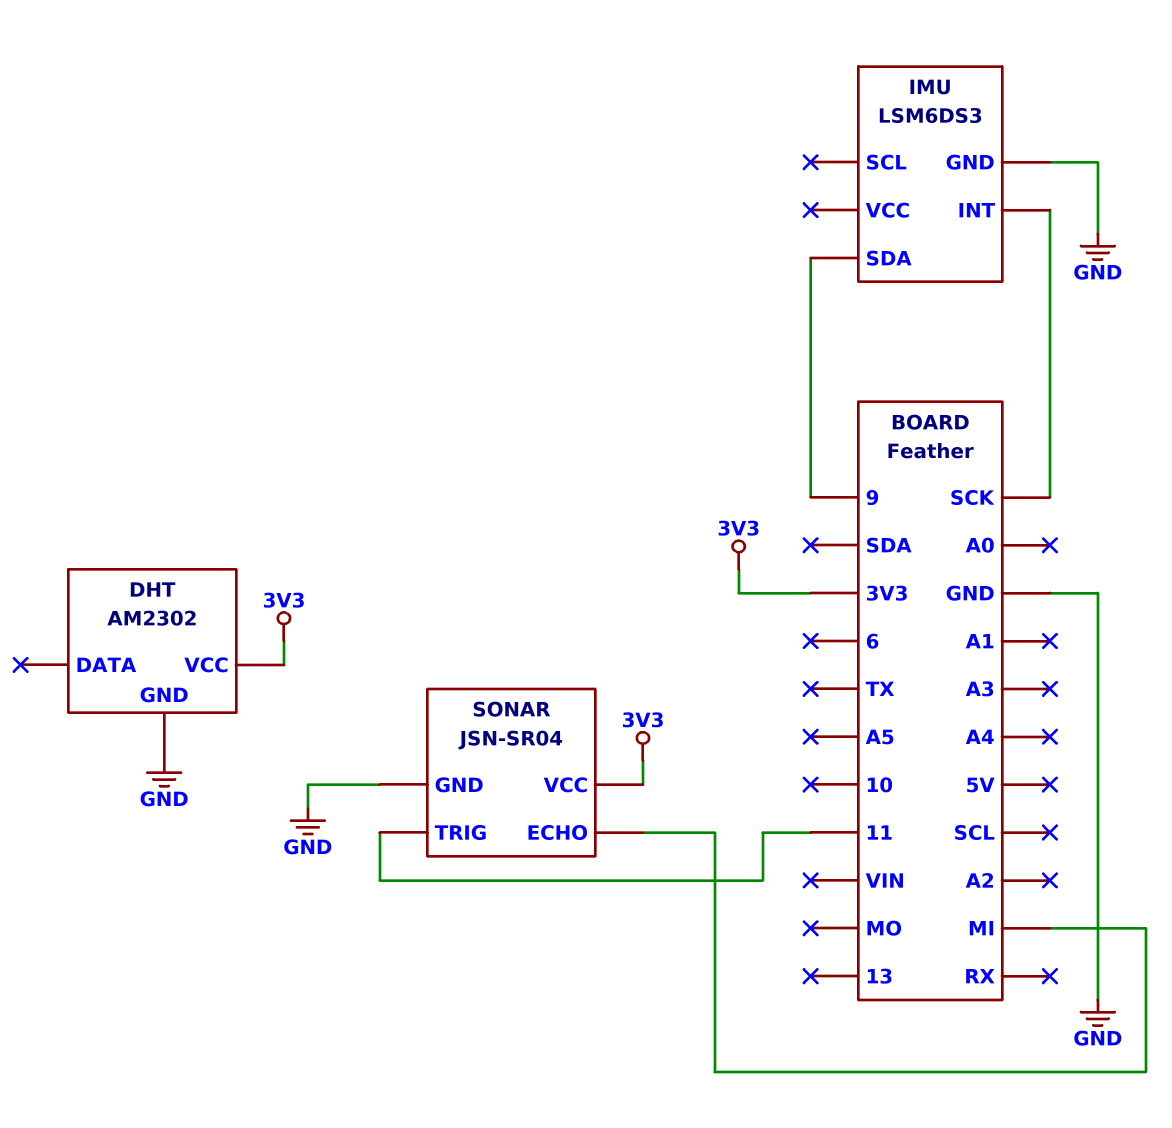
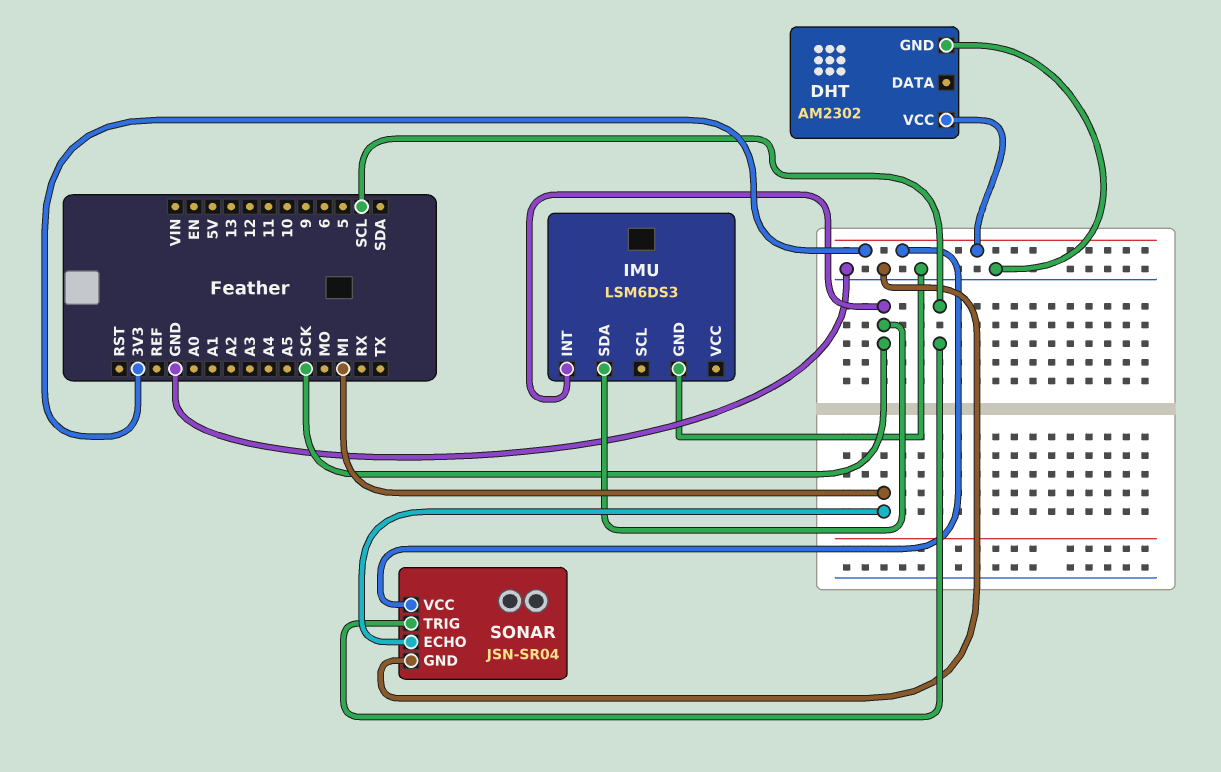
IMU pin SDA: 9 -> SCK
SONAR pin TRIG: 11 -> SCL

